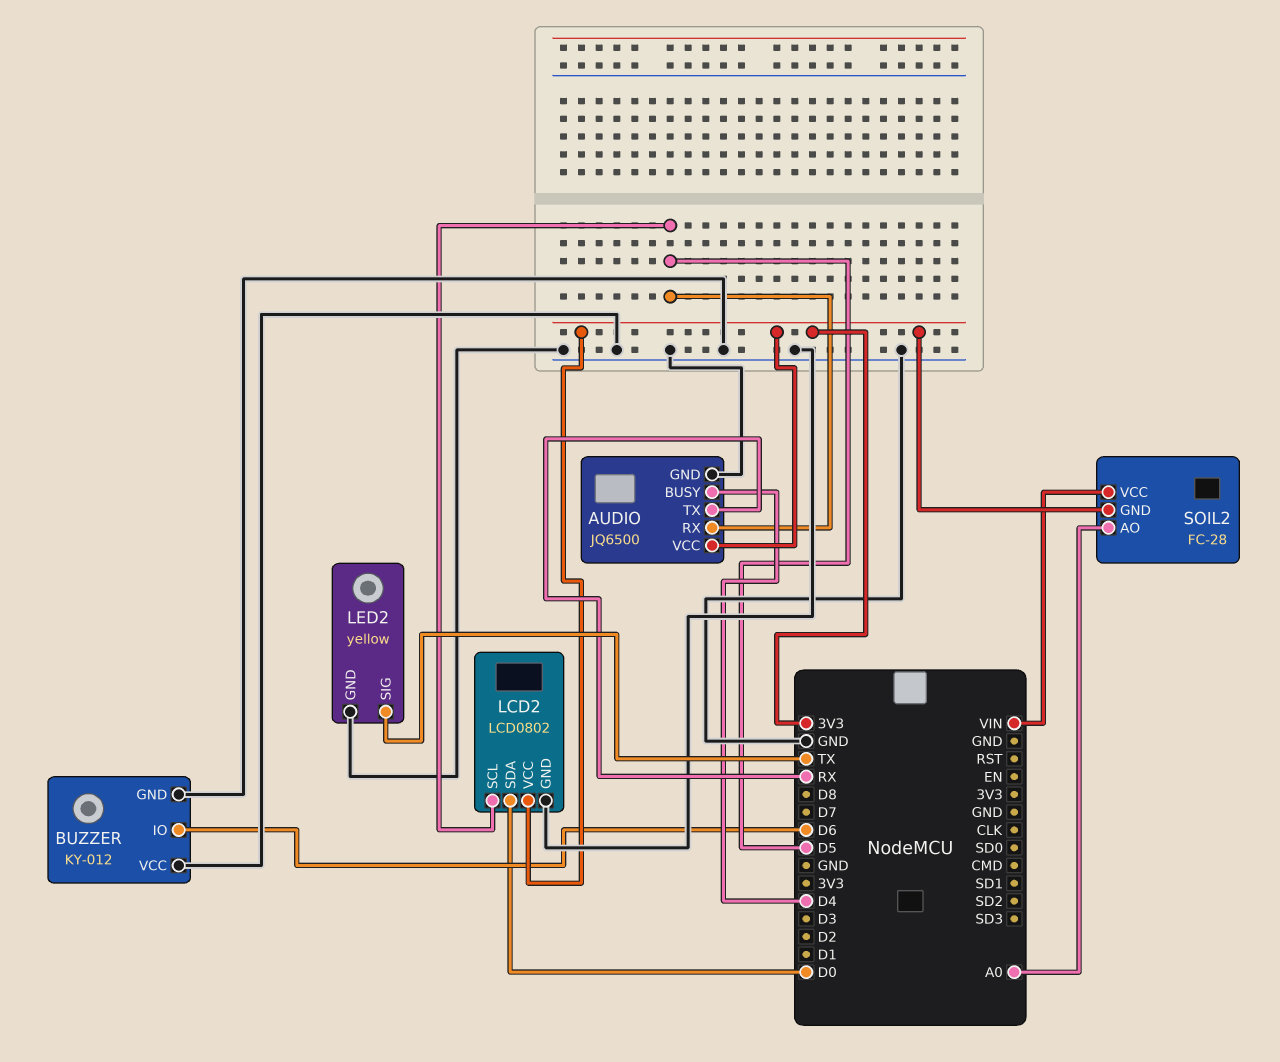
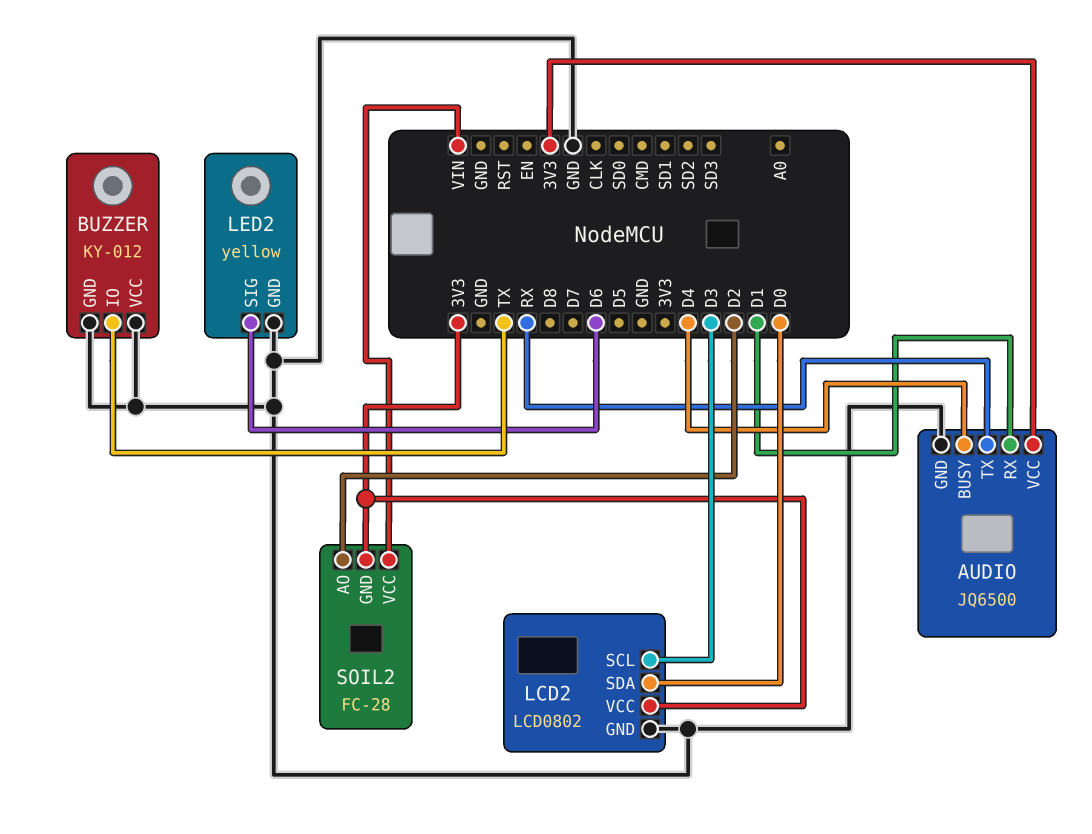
AUDIO pin RX: D5 -> D1
BUZZER pin IO: D6 -> TX
LCD2 pin SCL: D5 -> D3
LED2 pin SIG: TX -> D6
SOIL2 pin AO: A0 -> D2

